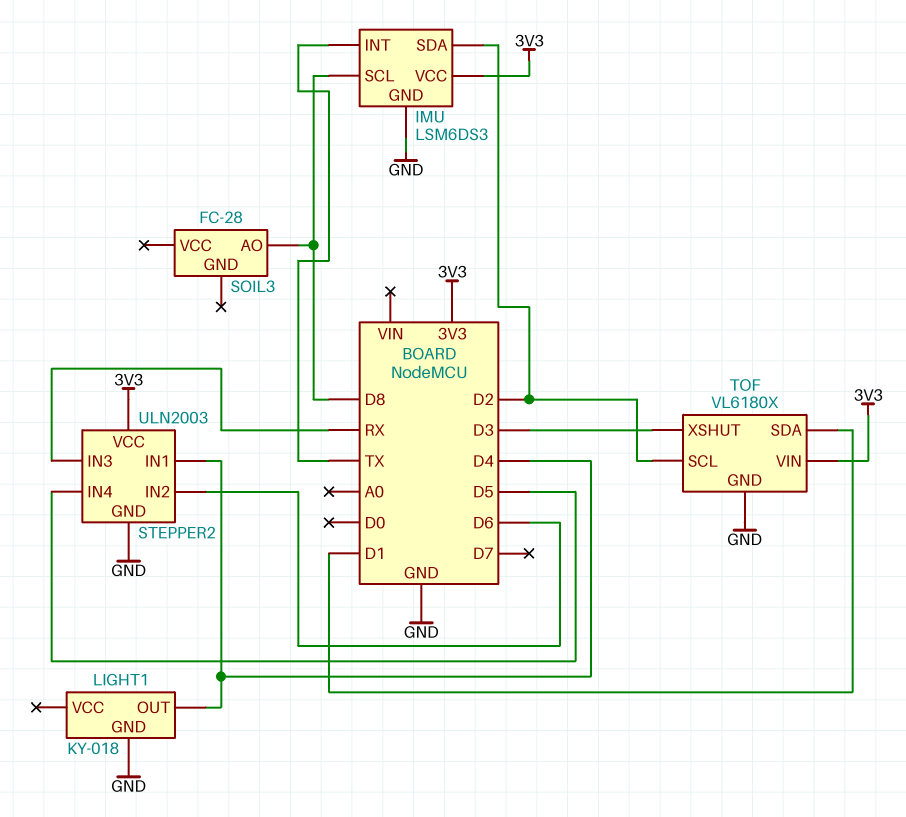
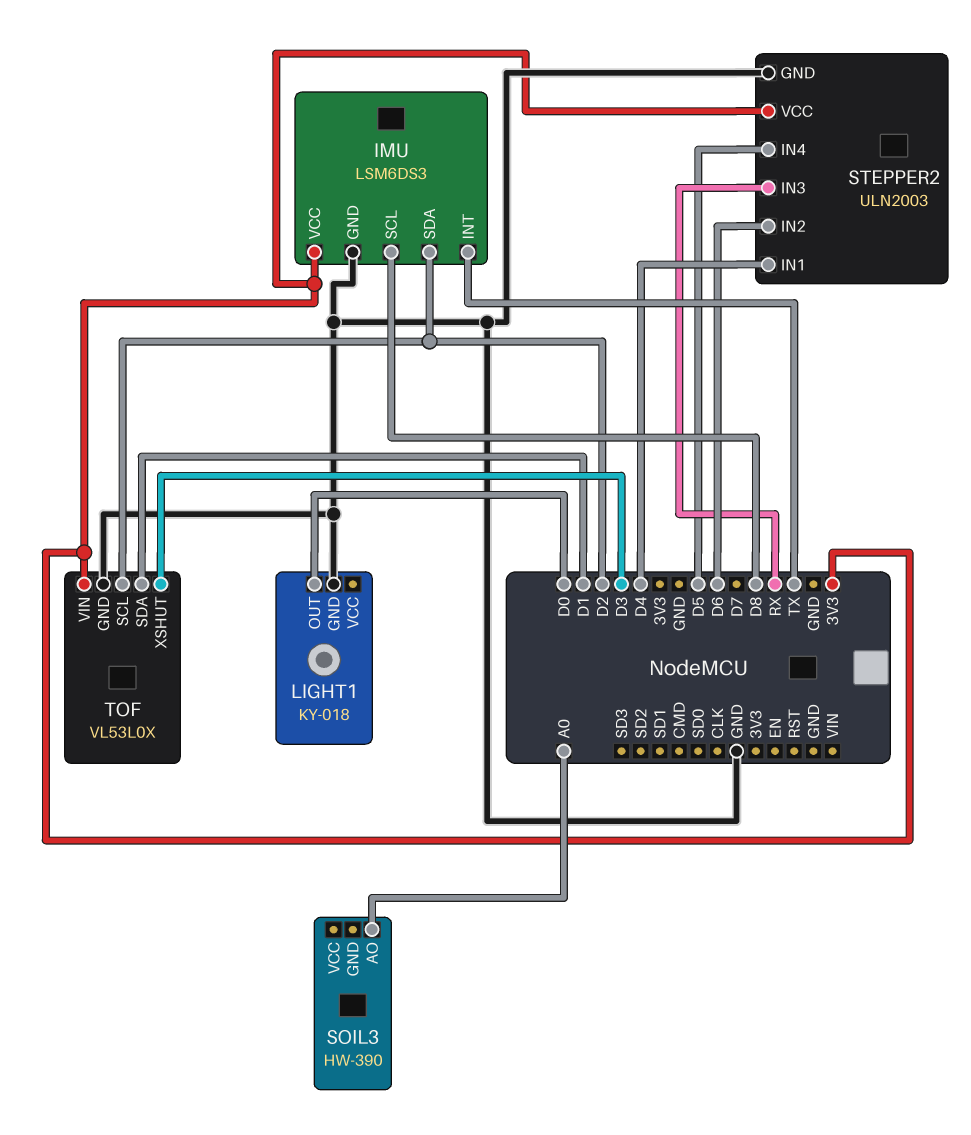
LIGHT1 pin OUT: D4 -> D0
SOIL3: FC-28 -> HW-390
SOIL3 pin AO: D8 -> A0
TOF: VL6180X -> VL53L0X

